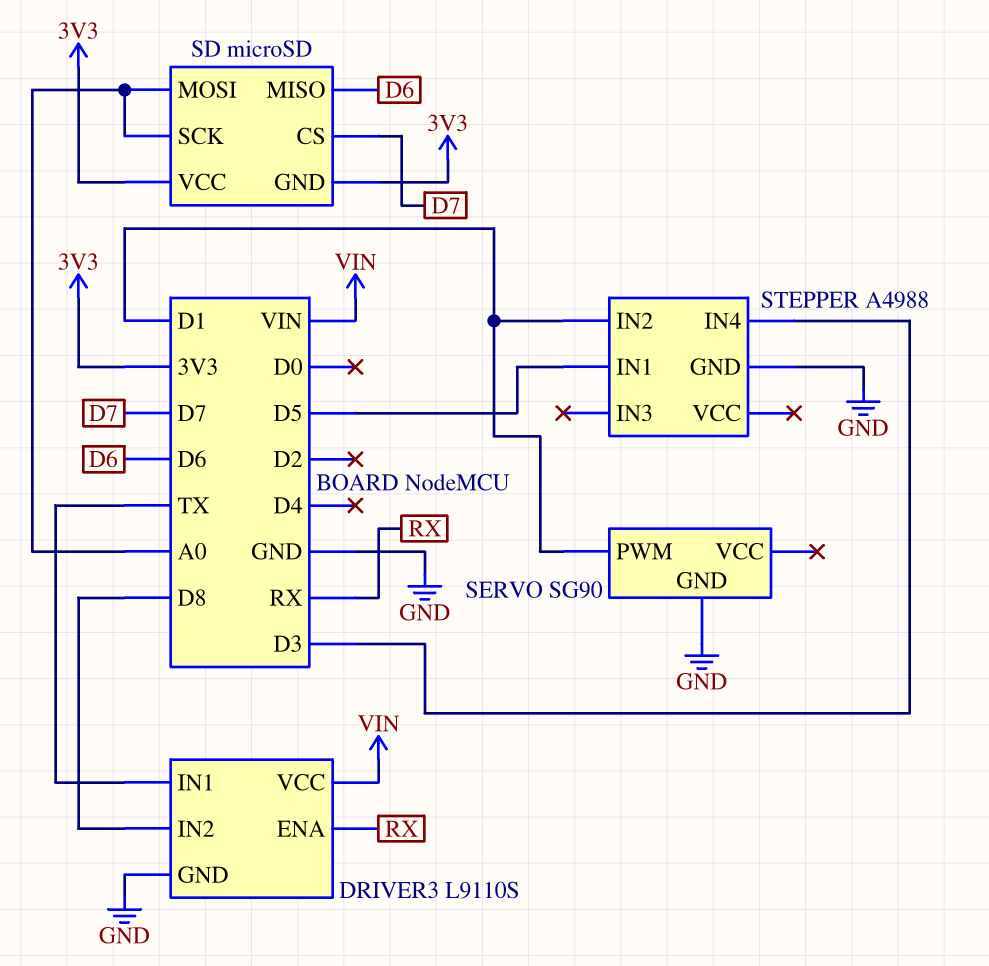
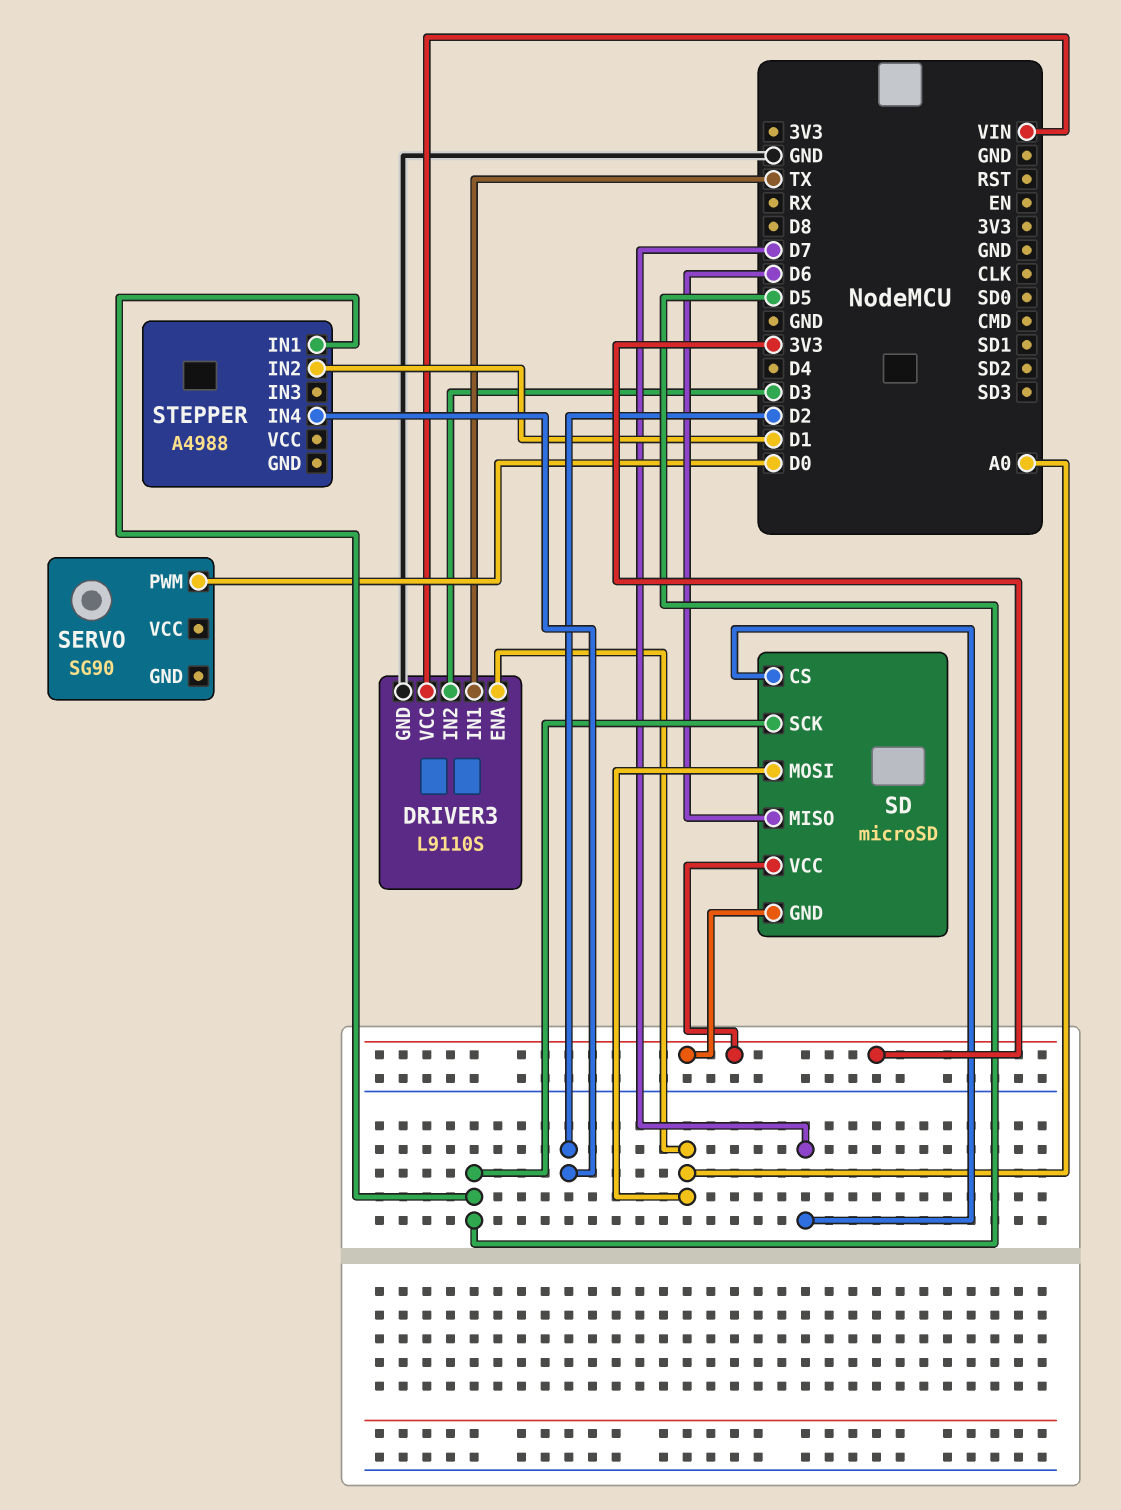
DRIVER3 pin ENA: RX -> A0
DRIVER3 pin IN2: D8 -> D3
SD pin SCK: A0 -> D5
SERVO pin GND: GND -> none
SERVO pin PWM: D1 -> D0
STEPPER pin GND: GND -> none
STEPPER pin IN4: D3 -> D2

